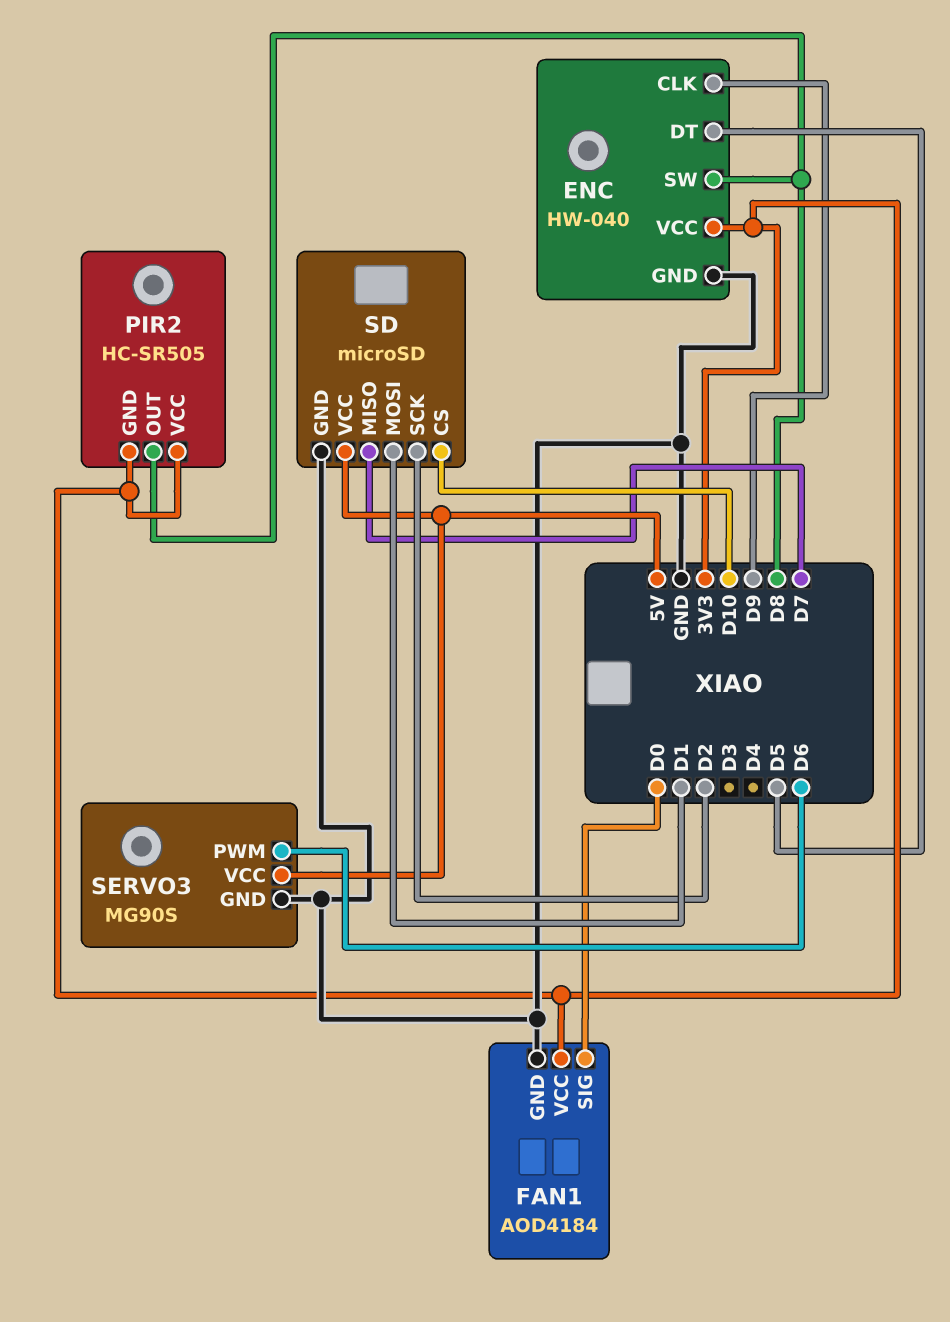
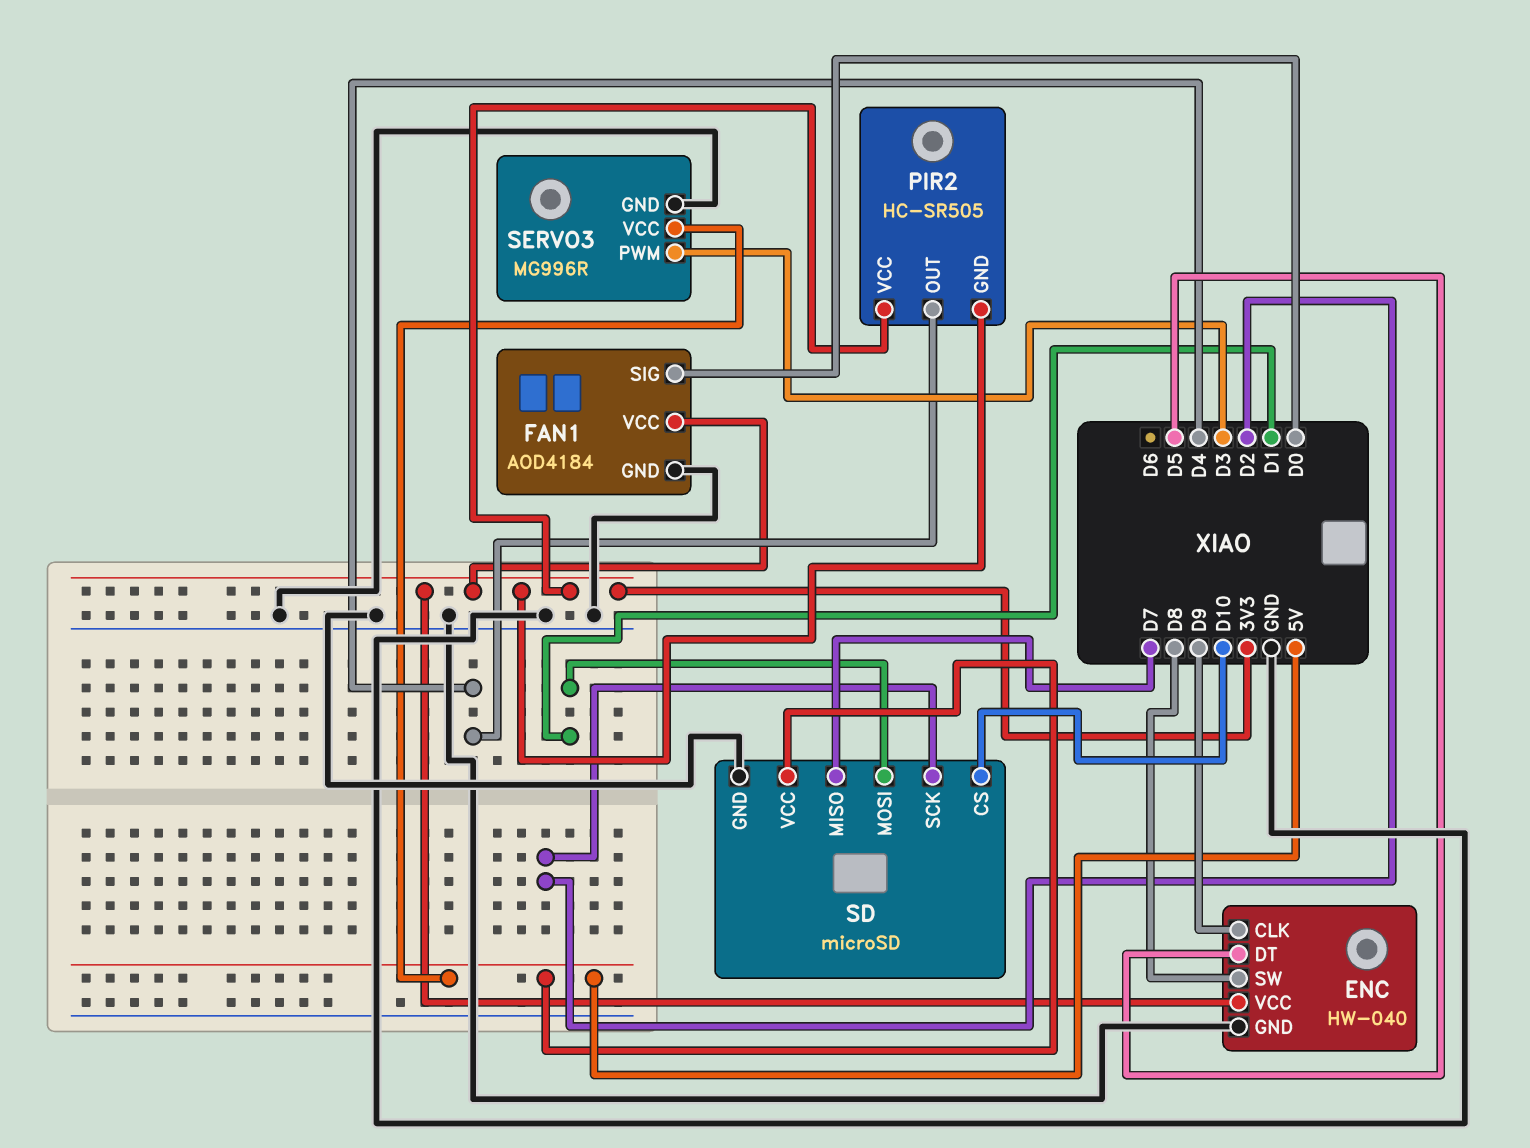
PIR2 pin OUT: D8 -> D4
SERVO3: MG90S -> MG996R
SERVO3 pin PWM: D6 -> D3

